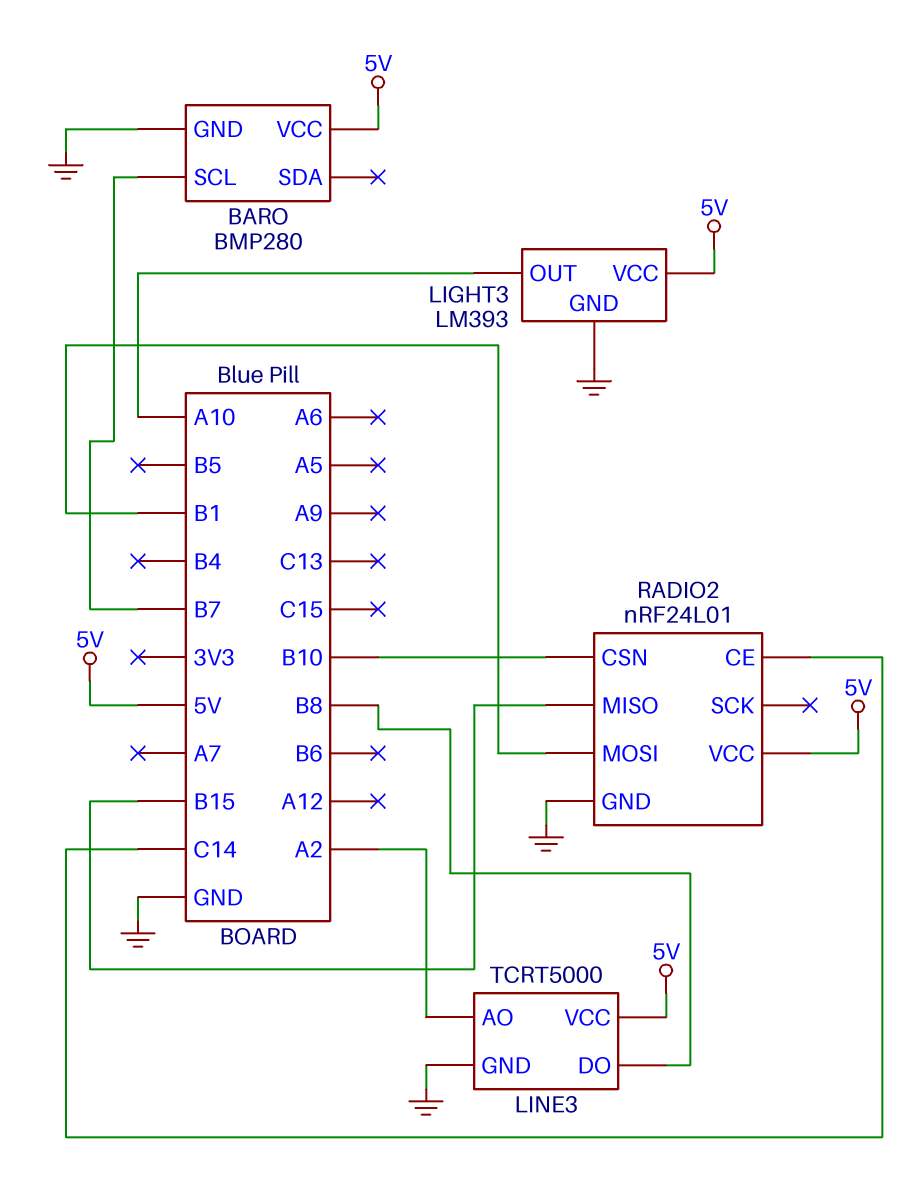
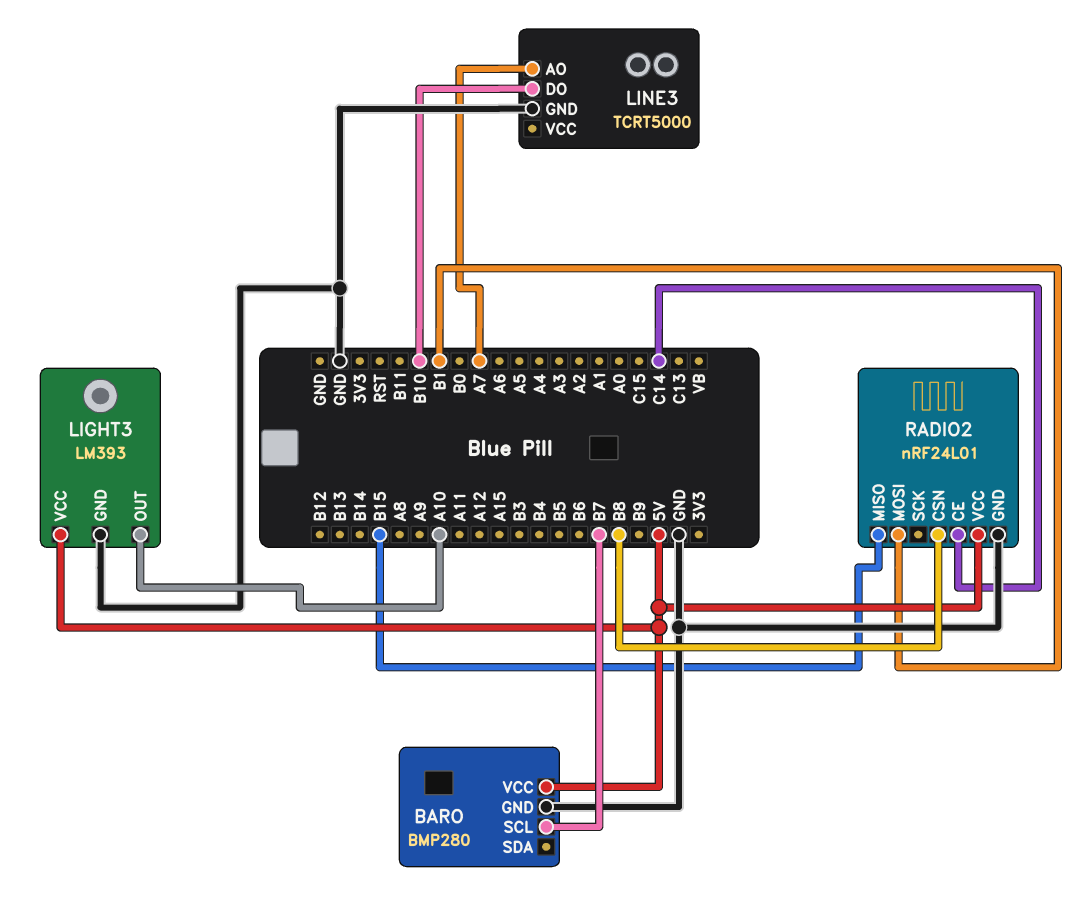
LINE3 pin AO: A2 -> A7
LINE3 pin DO: B8 -> B10
LINE3 pin VCC: 5V -> none
RADIO2 pin CSN: B10 -> B8

